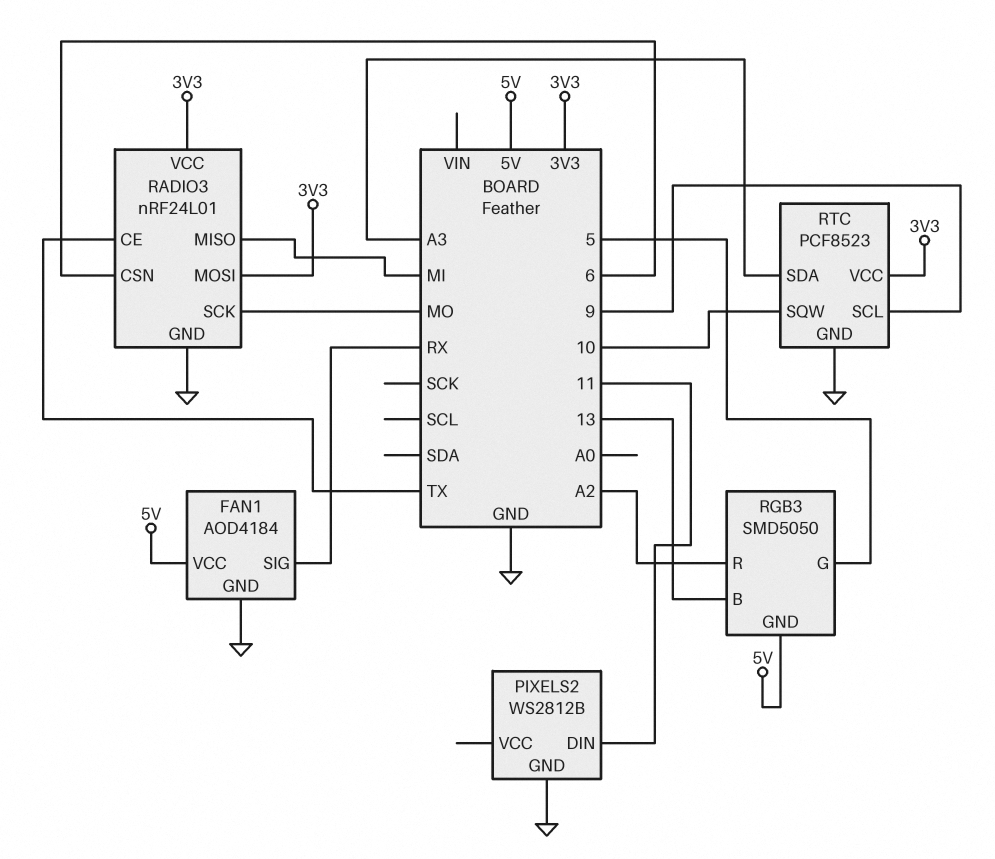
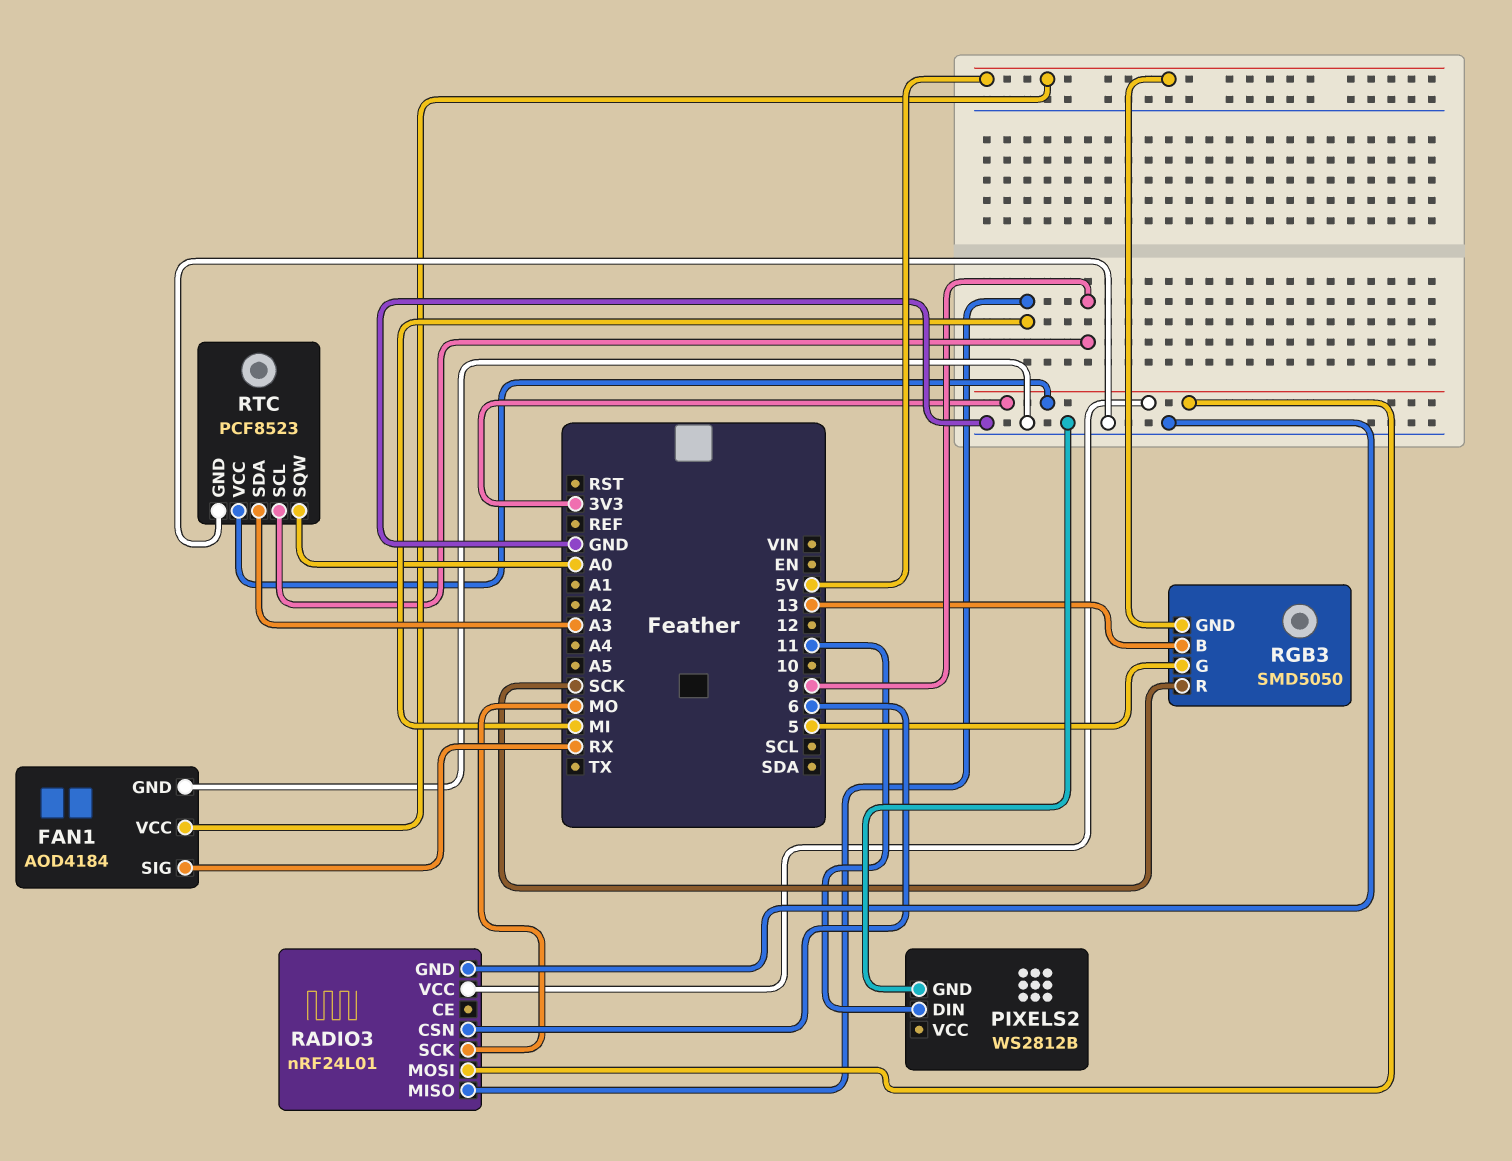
RADIO3 pin CE: TX -> none
RGB3 pin R: A2 -> SCK
RTC pin SQW: 10 -> A0

